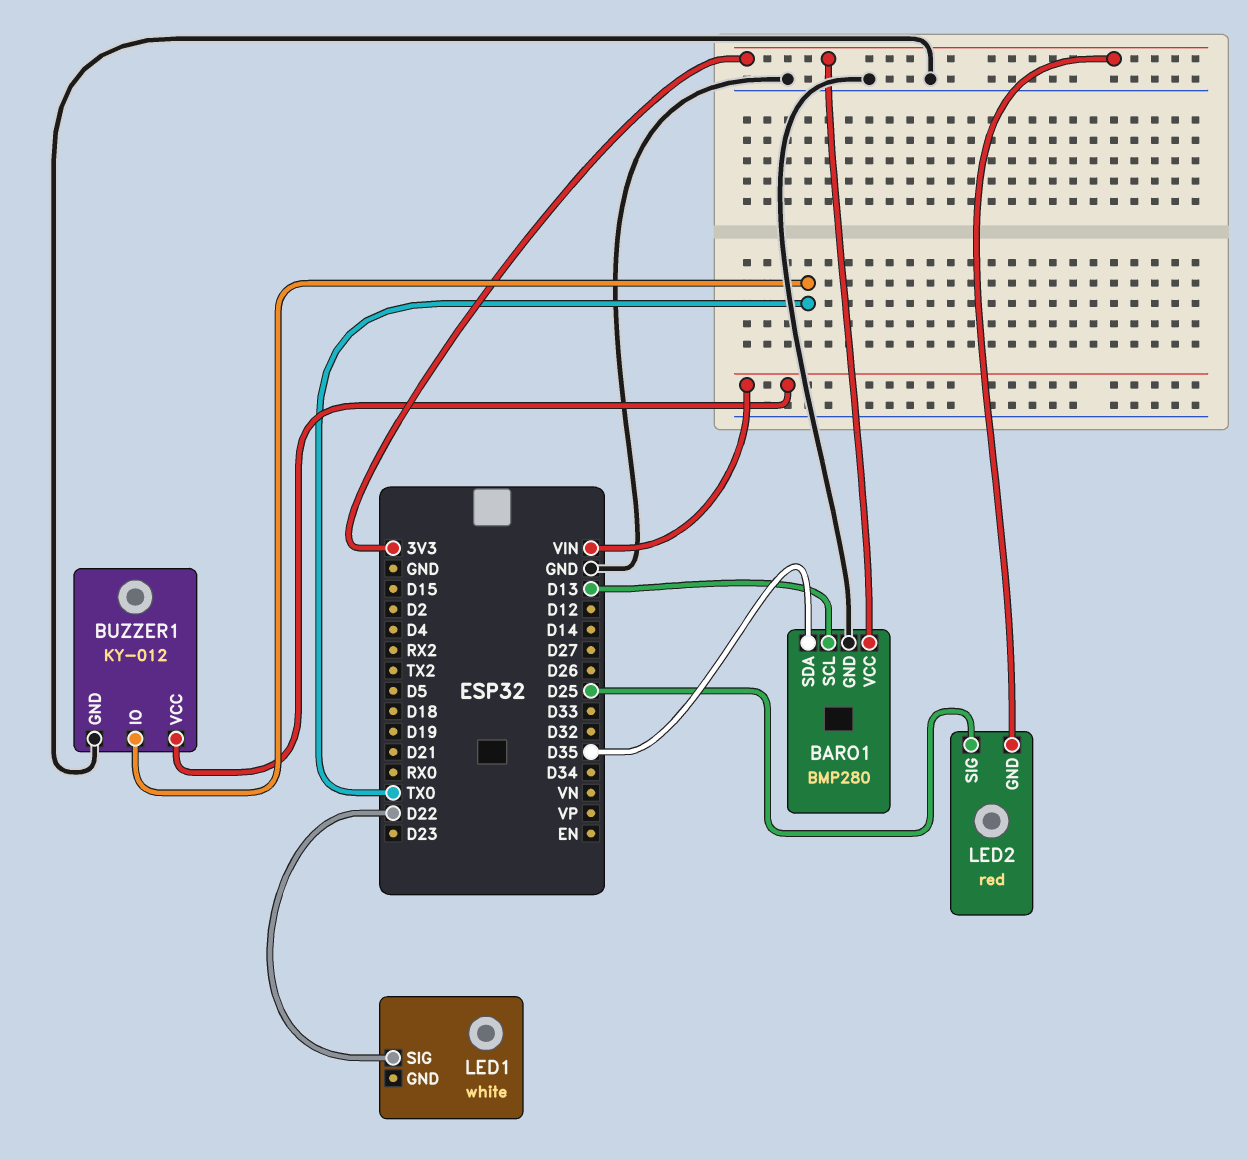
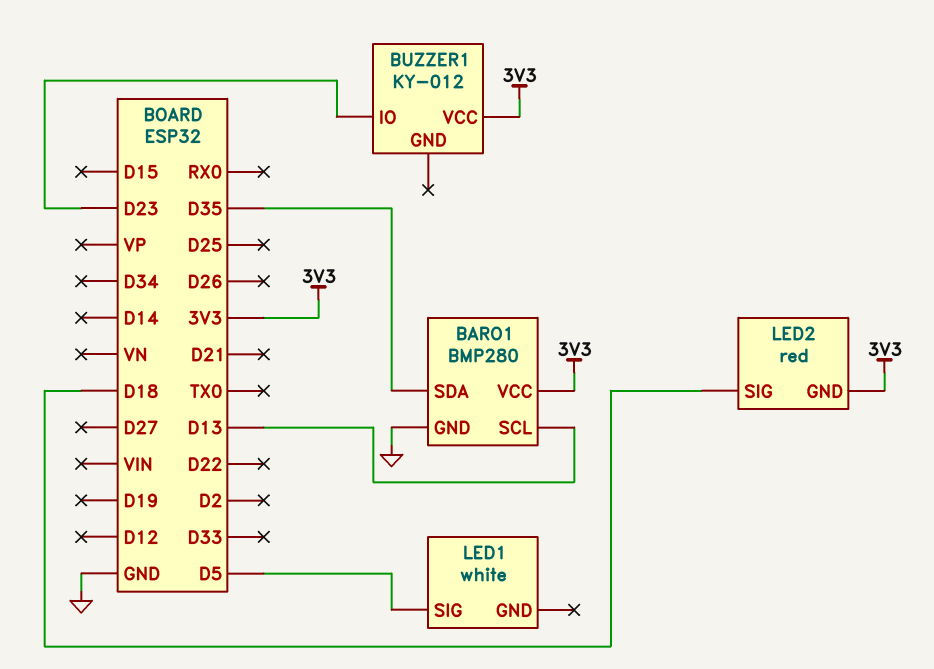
BUZZER1 pin GND: GND -> none
BUZZER1 pin IO: TX0 -> D23
BUZZER1 pin VCC: VIN -> 3V3
LED1 pin SIG: D22 -> D5
LED2 pin SIG: D25 -> D18

